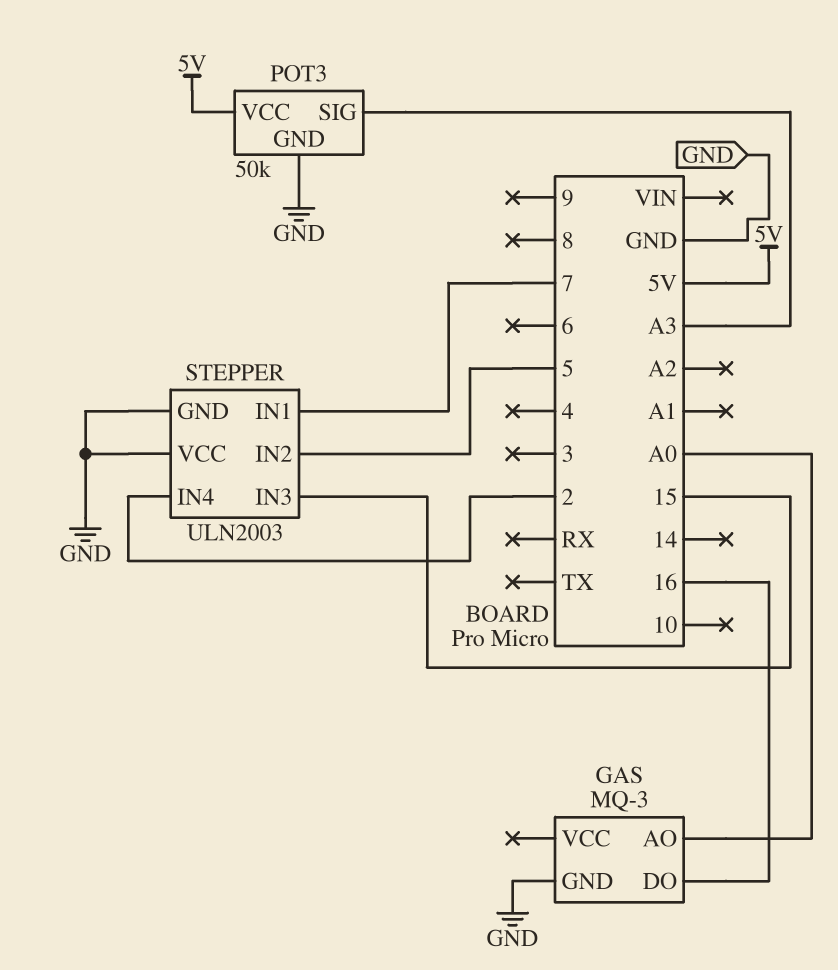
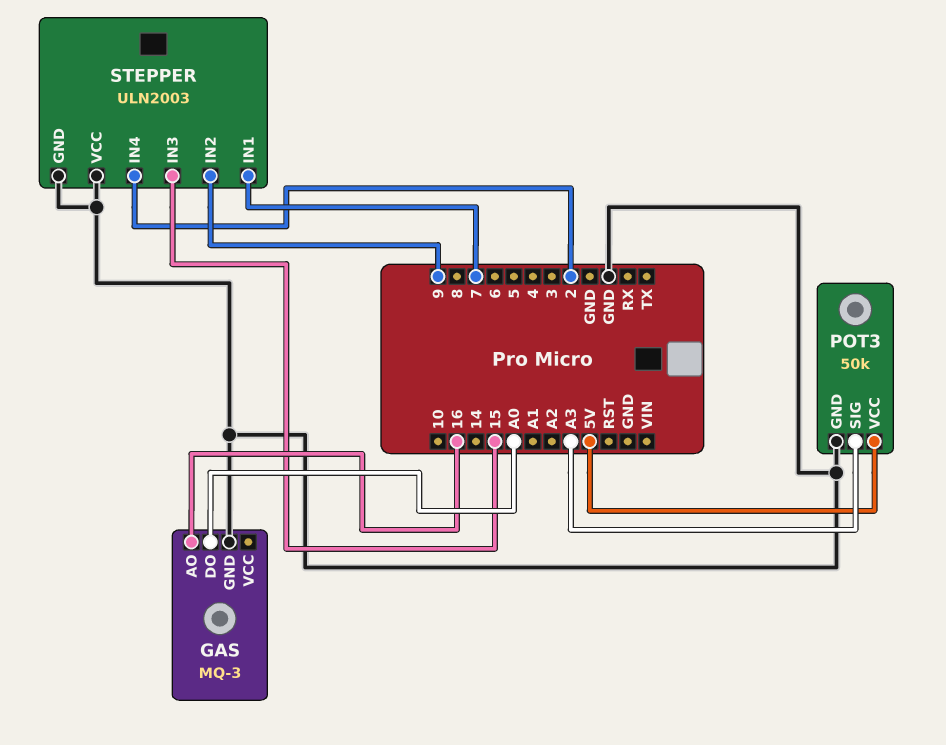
GAS pin AO: A0 -> 16
GAS pin DO: 16 -> A0
STEPPER pin IN2: 5 -> 9

